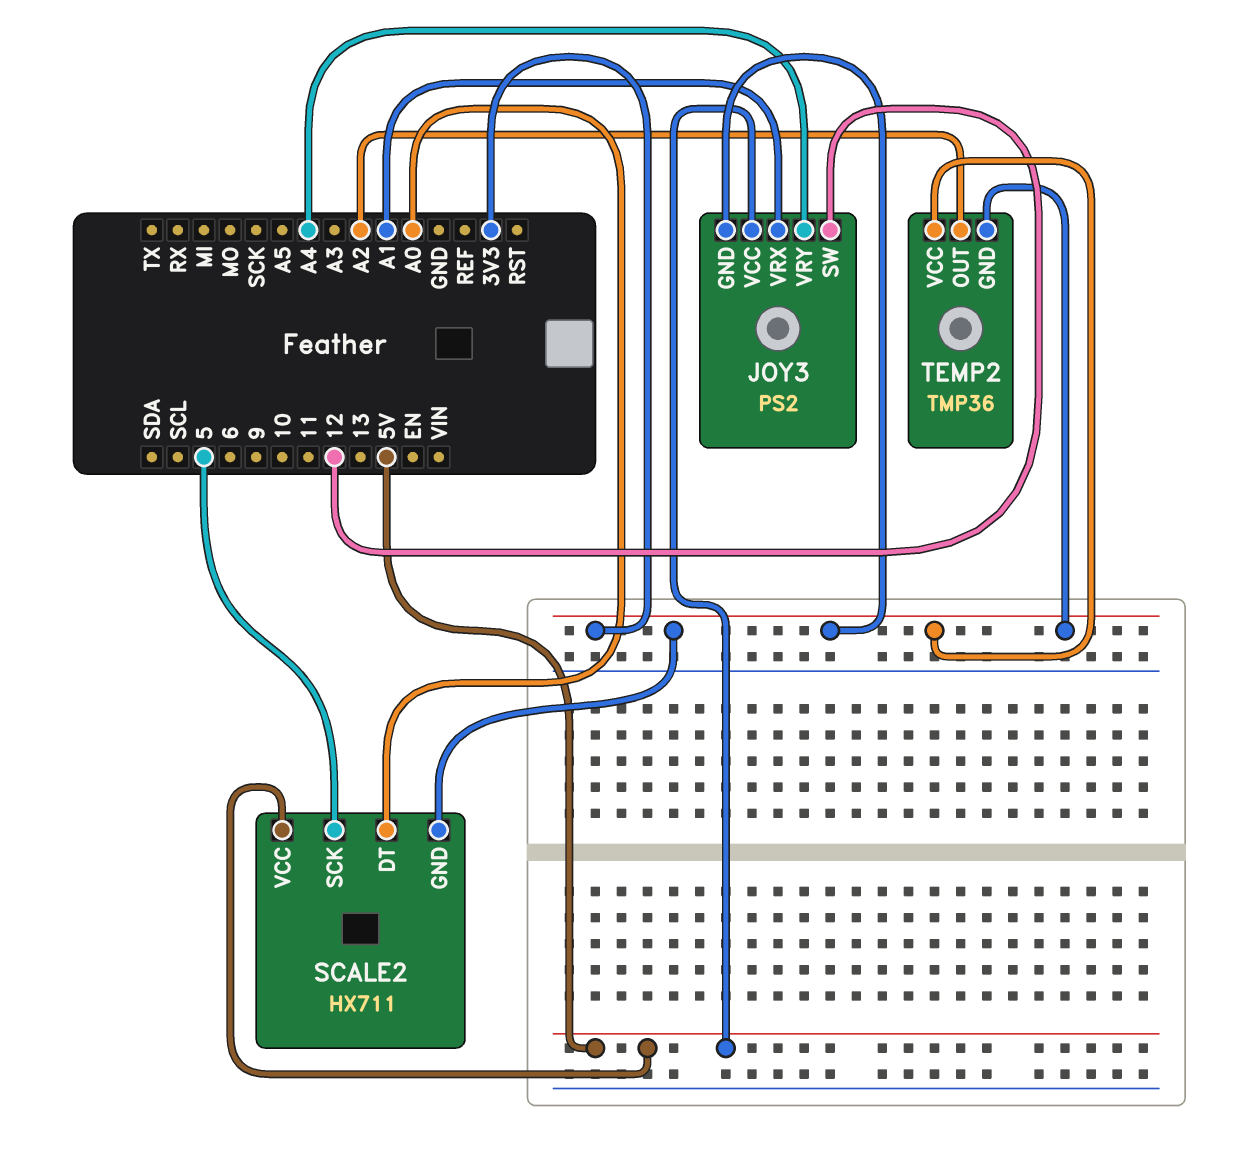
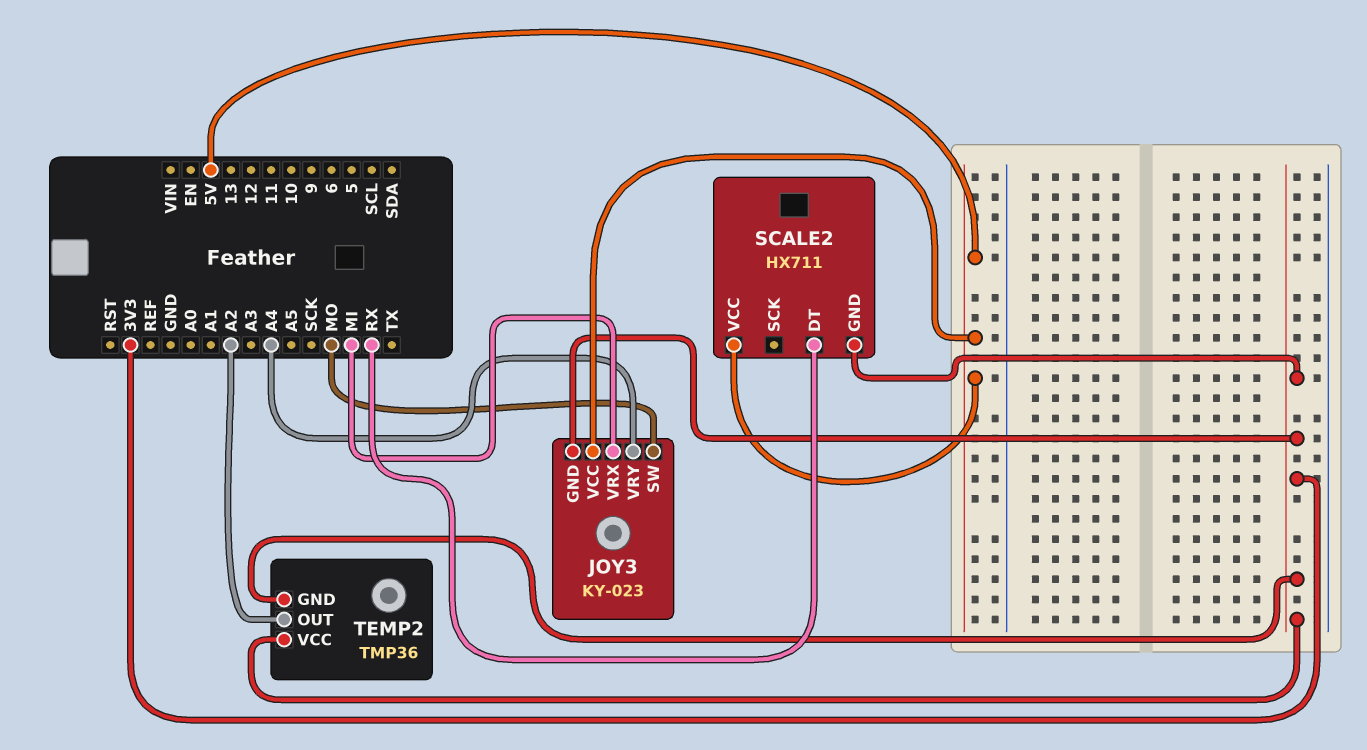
JOY3: PS2 -> KY-023
JOY3 pin SW: 12 -> MO
JOY3 pin VRX: A1 -> MI
SCALE2 pin DT: A0 -> RX
SCALE2 pin SCK: 5 -> none

